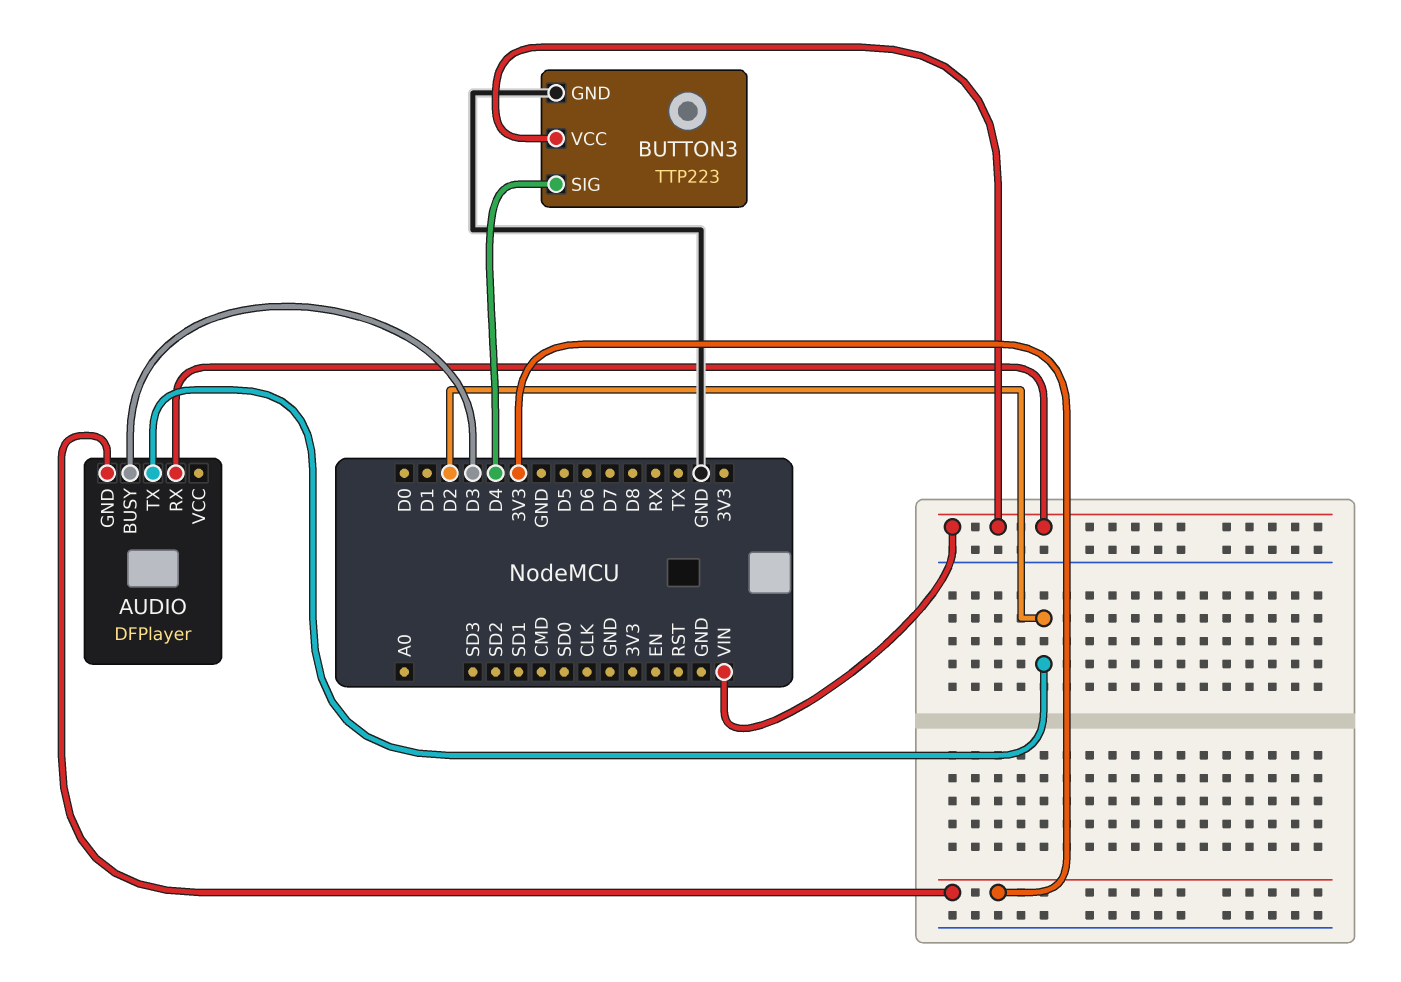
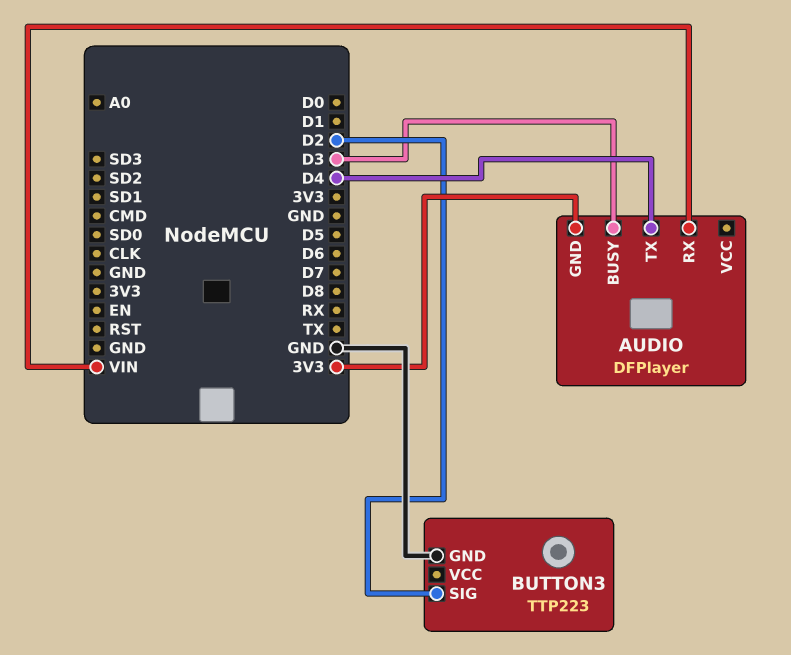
AUDIO pin TX: D2 -> D4
BUTTON3 pin SIG: D4 -> D2
BUTTON3 pin VCC: VIN -> none

